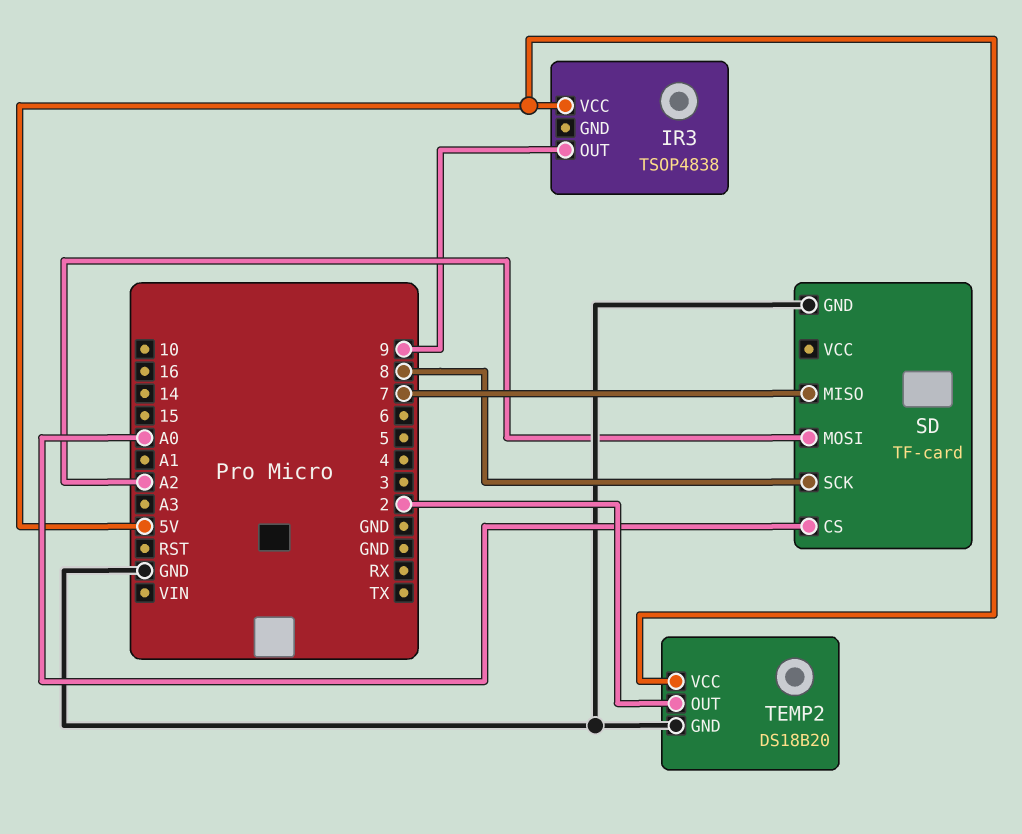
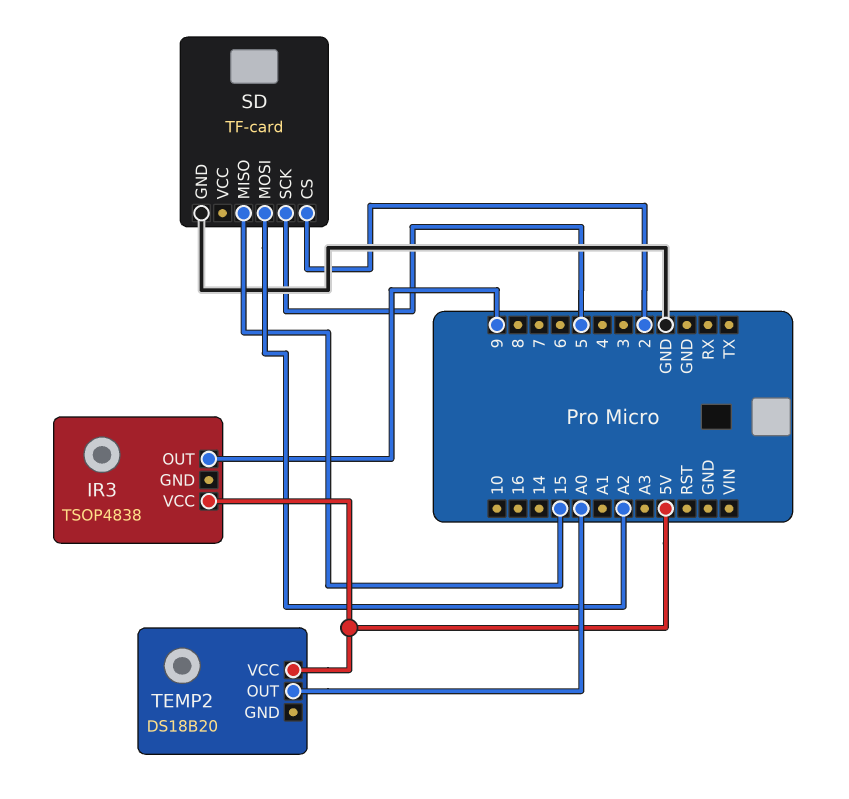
SD pin CS: A0 -> 2
SD pin MISO: 7 -> 15
SD pin SCK: 8 -> 5
TEMP2 pin GND: GND -> none
TEMP2 pin OUT: 2 -> A0

